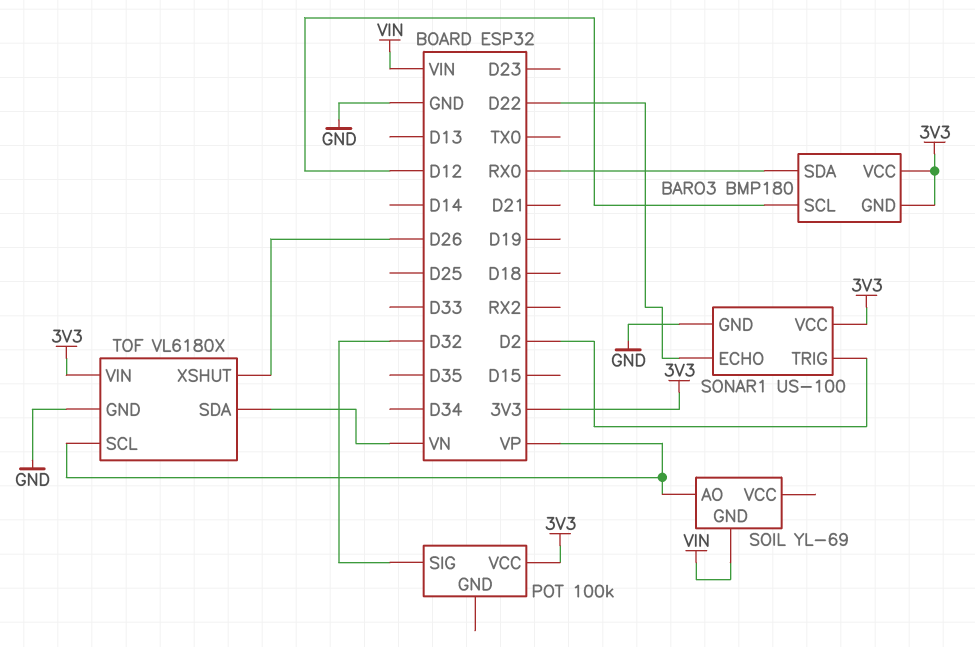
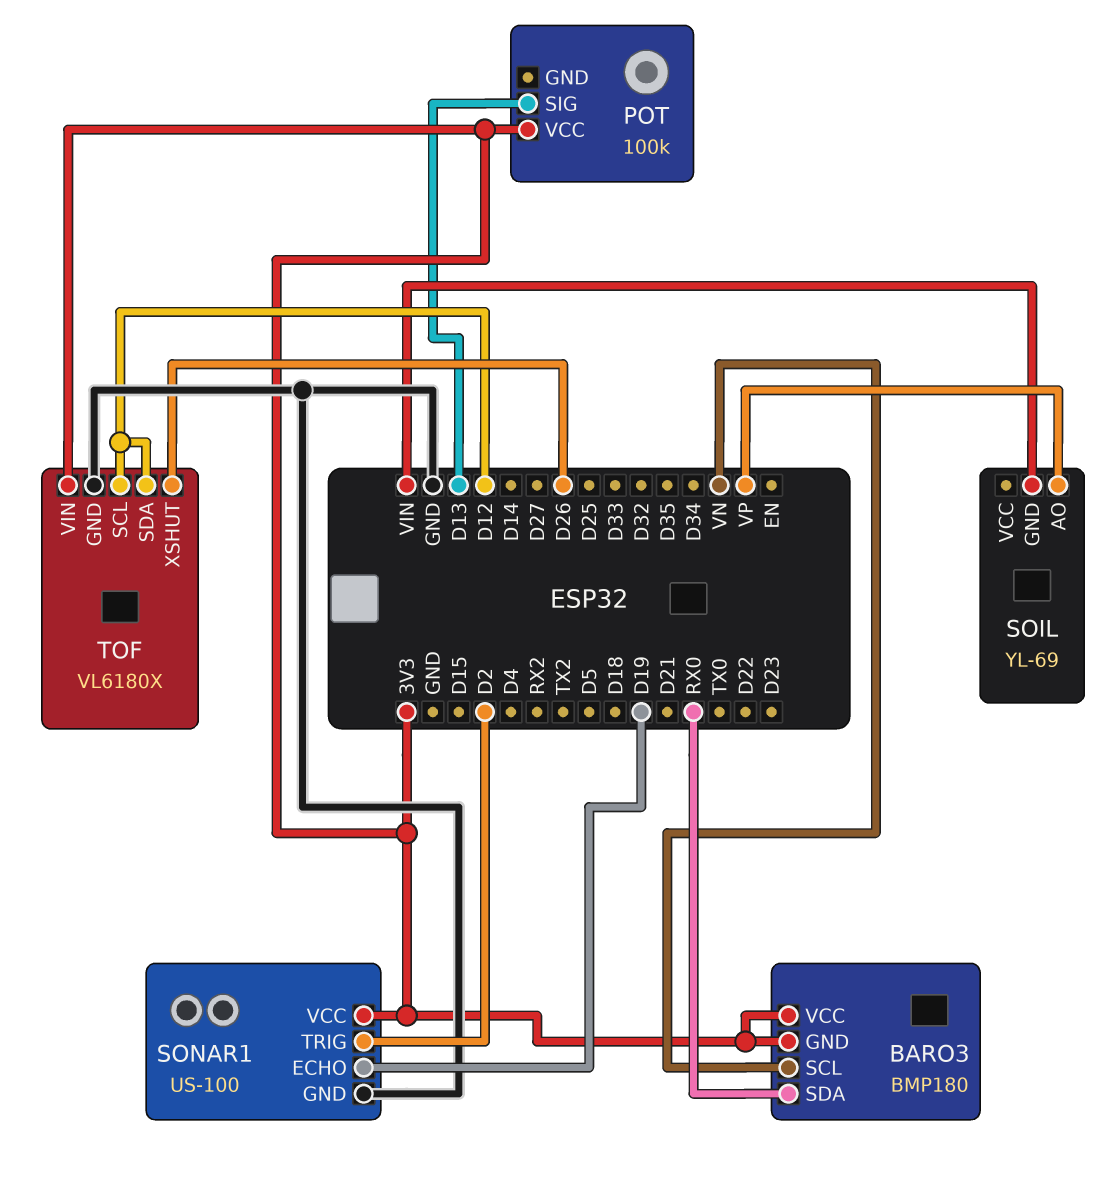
BARO3 pin SCL: D12 -> VN
POT pin SIG: D32 -> D13
SONAR1 pin ECHO: D22 -> D19
TOF pin SCL: VP -> D12
TOF pin SDA: VN -> D12

